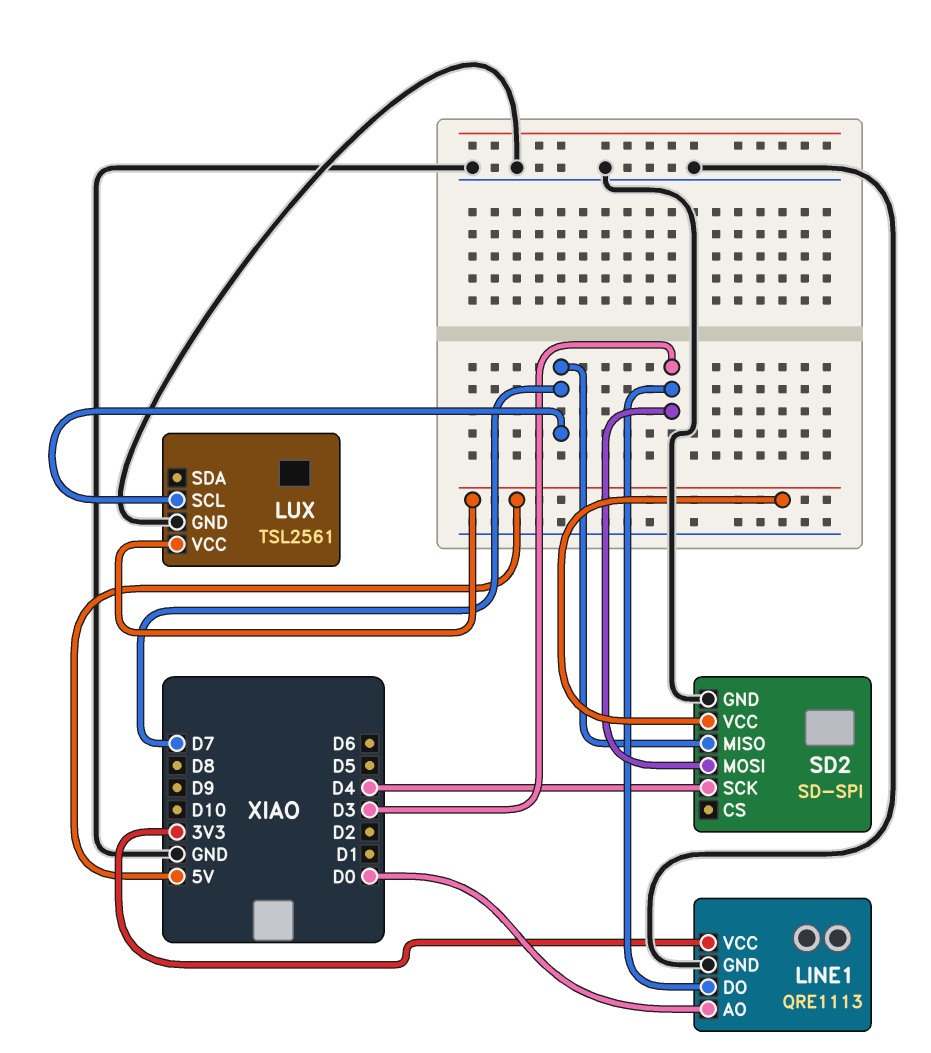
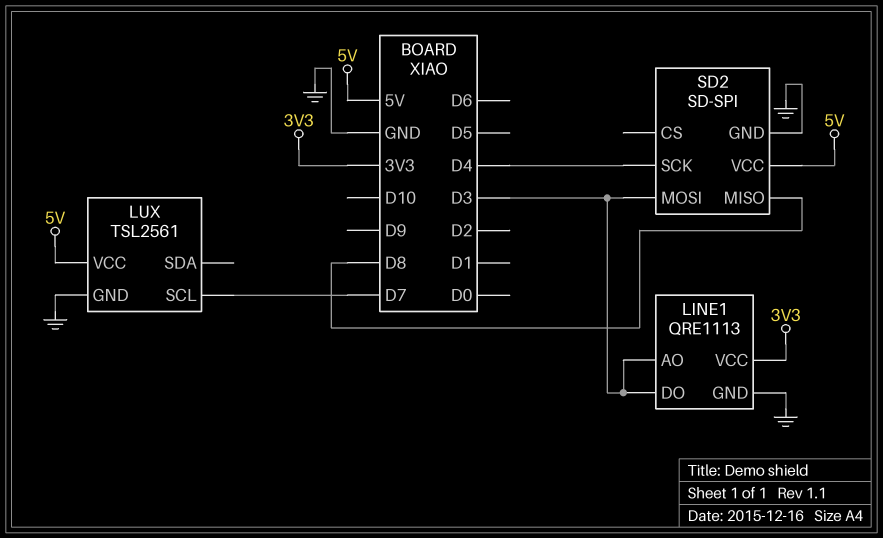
LINE1 pin AO: D0 -> D3
SD2 pin MISO: D7 -> D8

